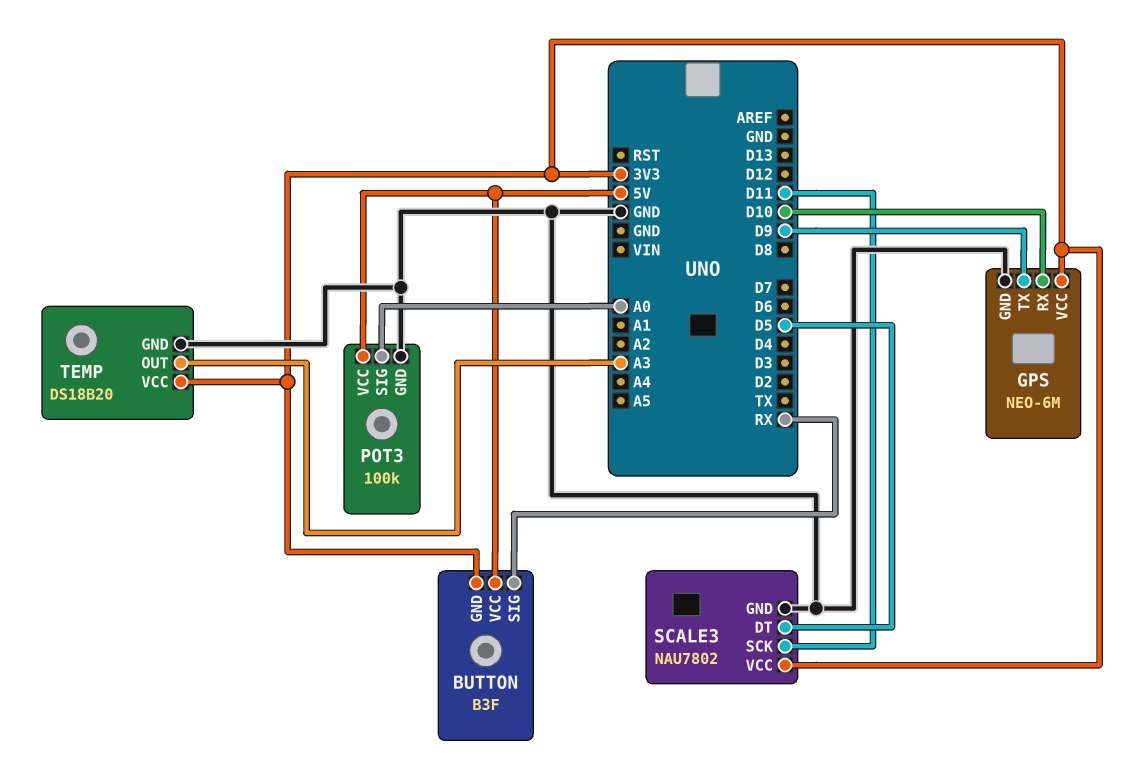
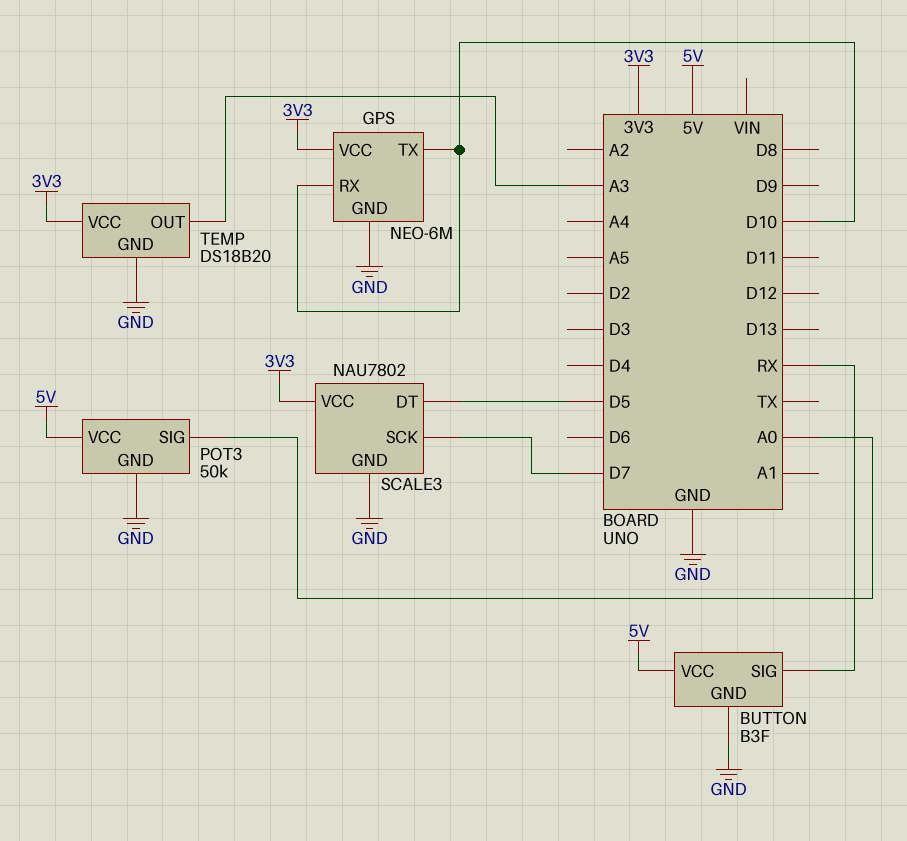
BUTTON pin GND: 3V3 -> GND
GPS pin TX: D9 -> D10
POT3: 100k -> 50k
SCALE3 pin SCK: D11 -> D7

